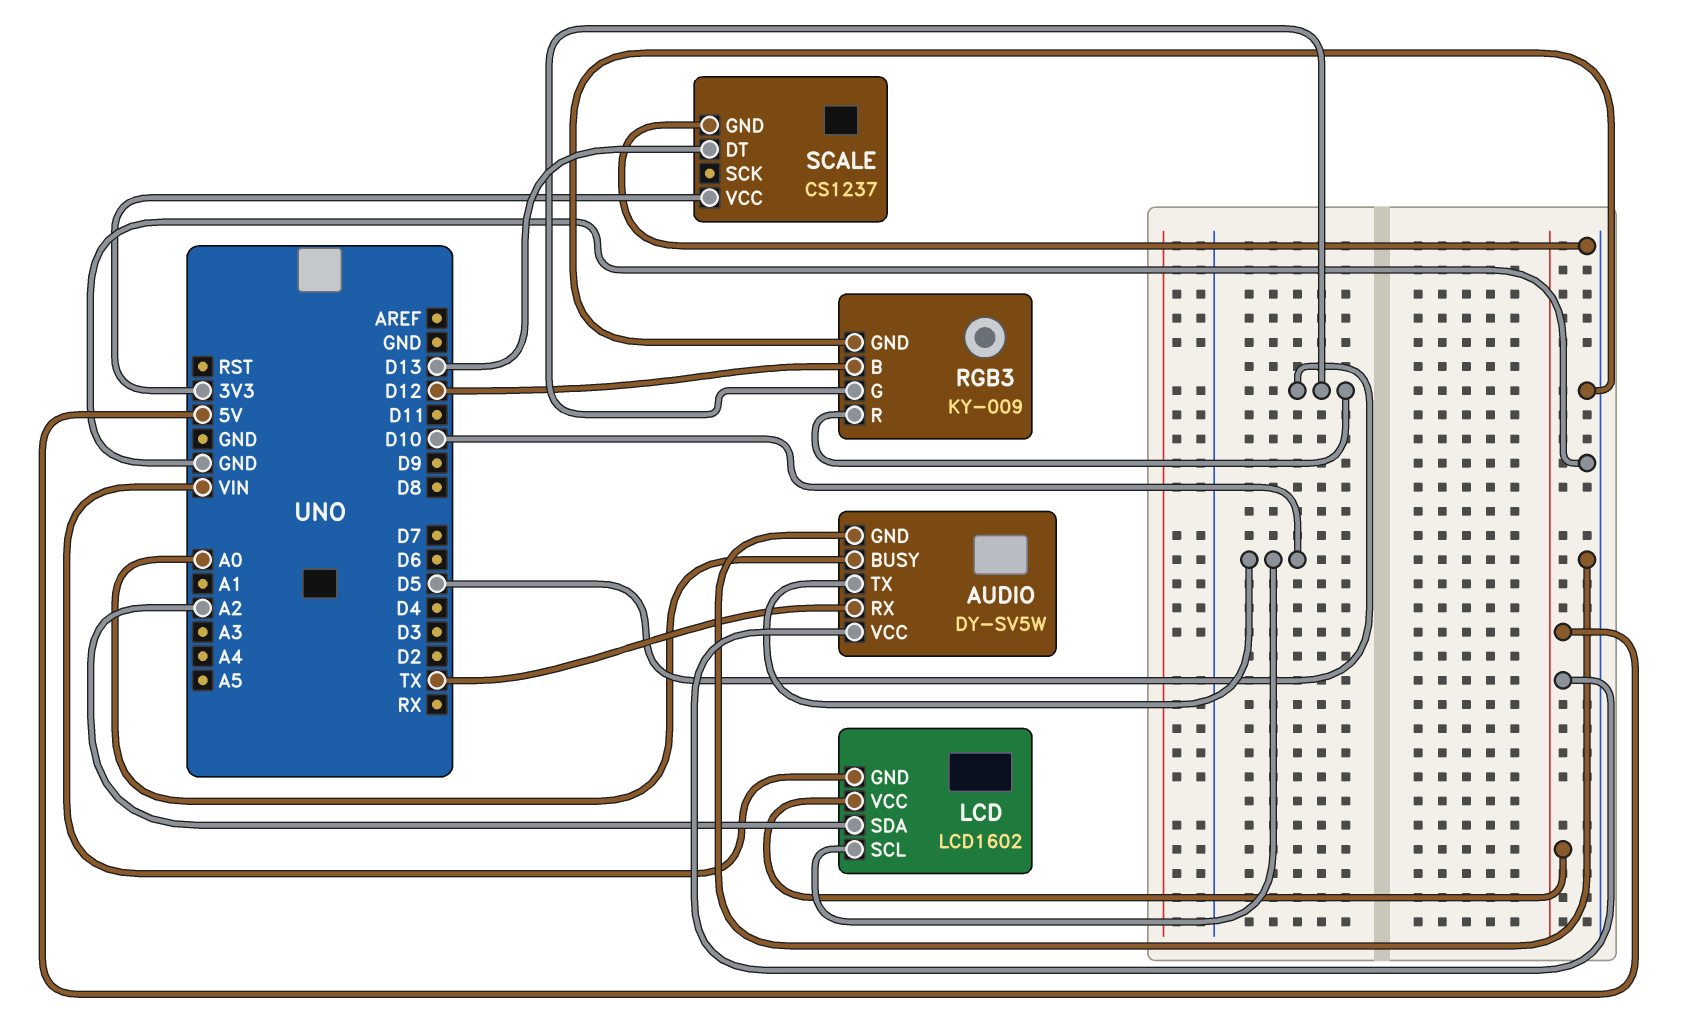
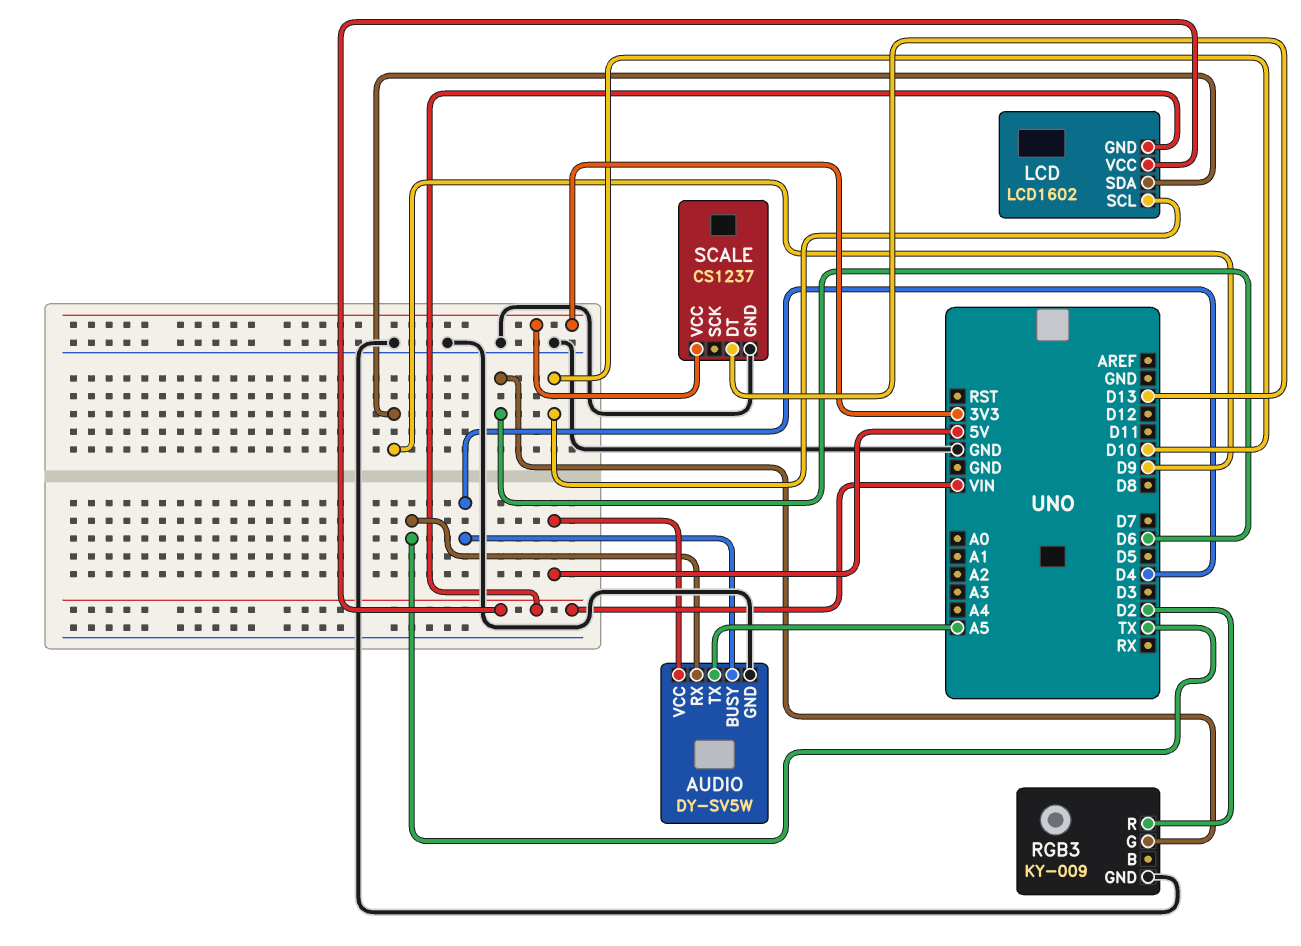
AUDIO pin BUSY: A0 -> D4
AUDIO pin TX: D10 -> A5
LCD pin SDA: A2 -> D9
LCD pin VCC: 5V -> VIN
RGB3 pin B: D12 -> none
RGB3 pin G: D5 -> D6
RGB3 pin R: D5 -> D2

